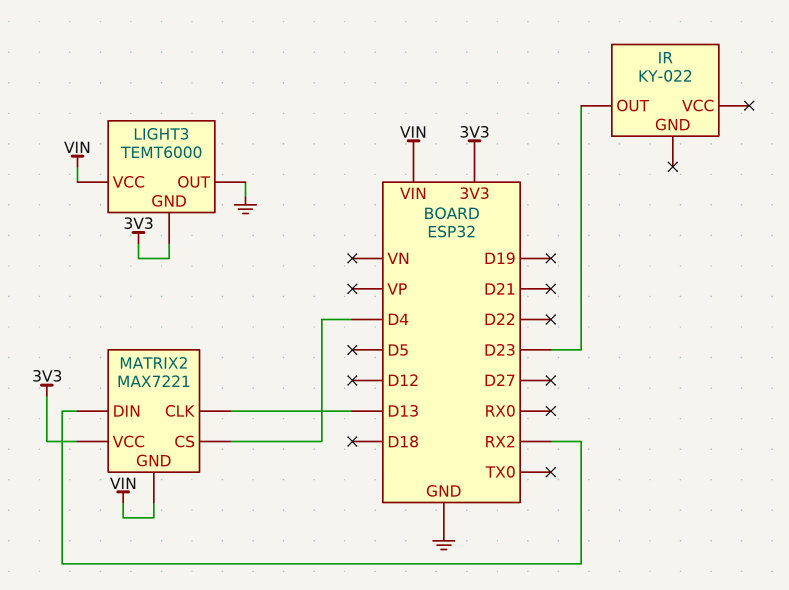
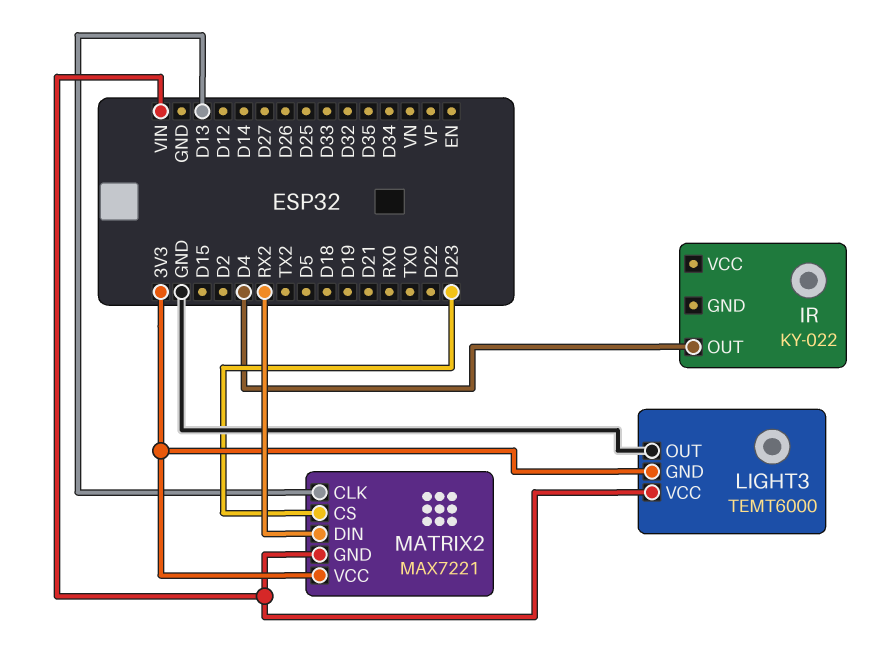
IR pin OUT: D23 -> D4
MATRIX2 pin CS: D4 -> D23

